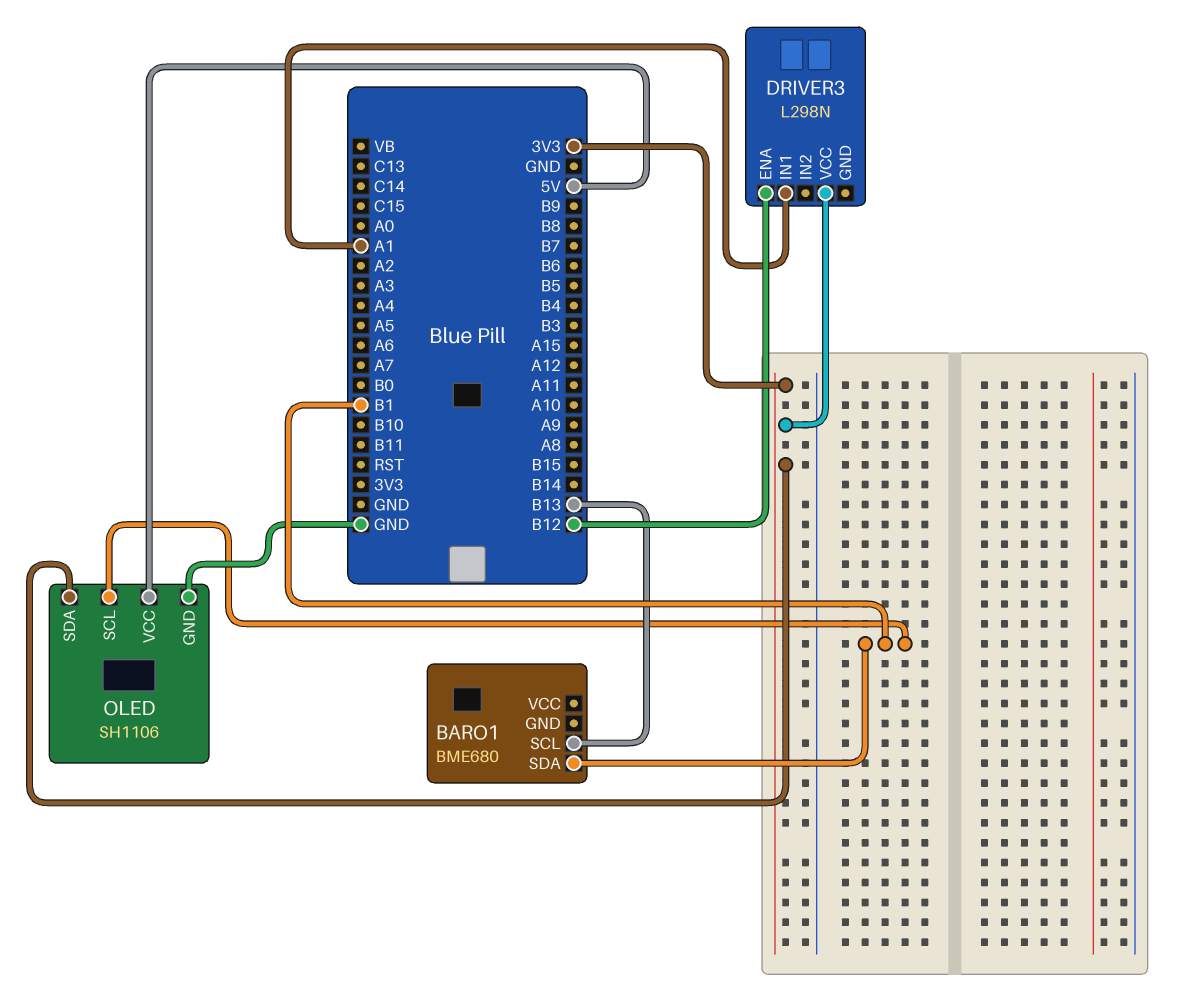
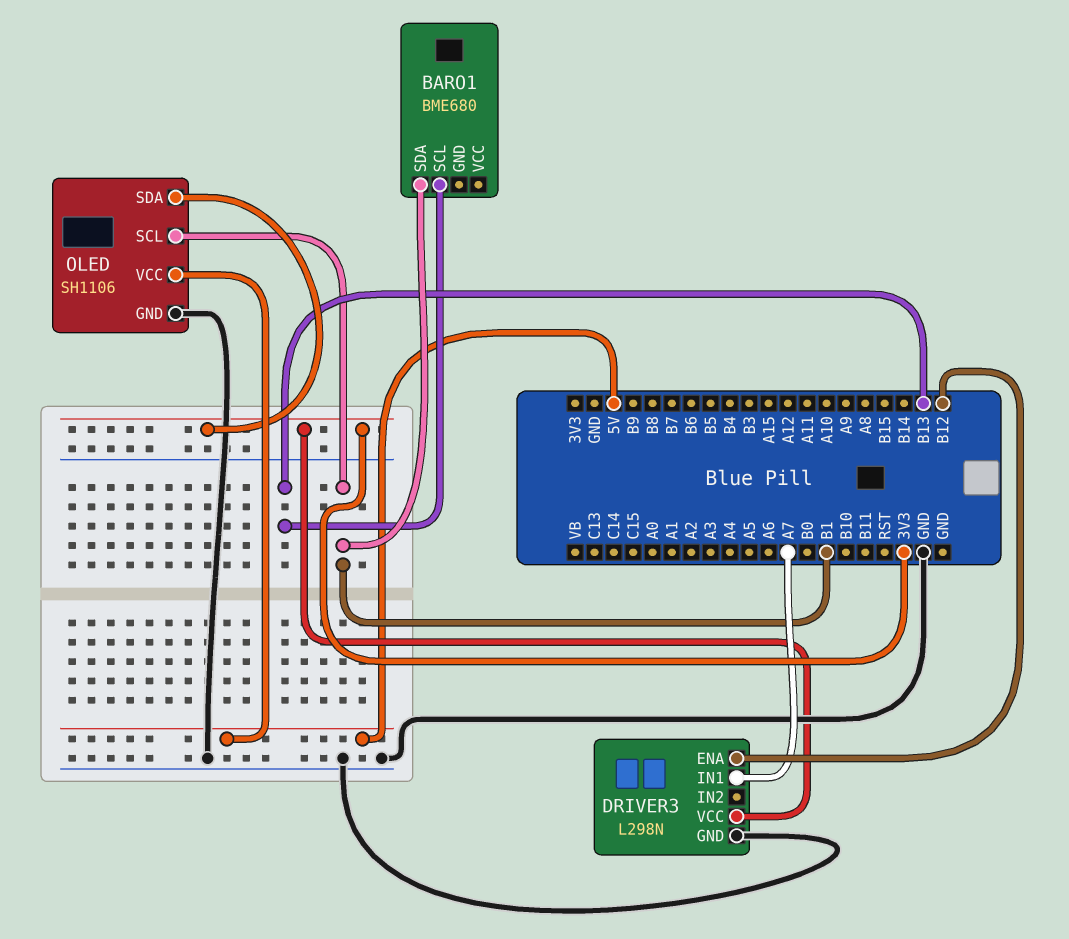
DRIVER3 pin GND: none -> GND
DRIVER3 pin IN1: A1 -> A7

